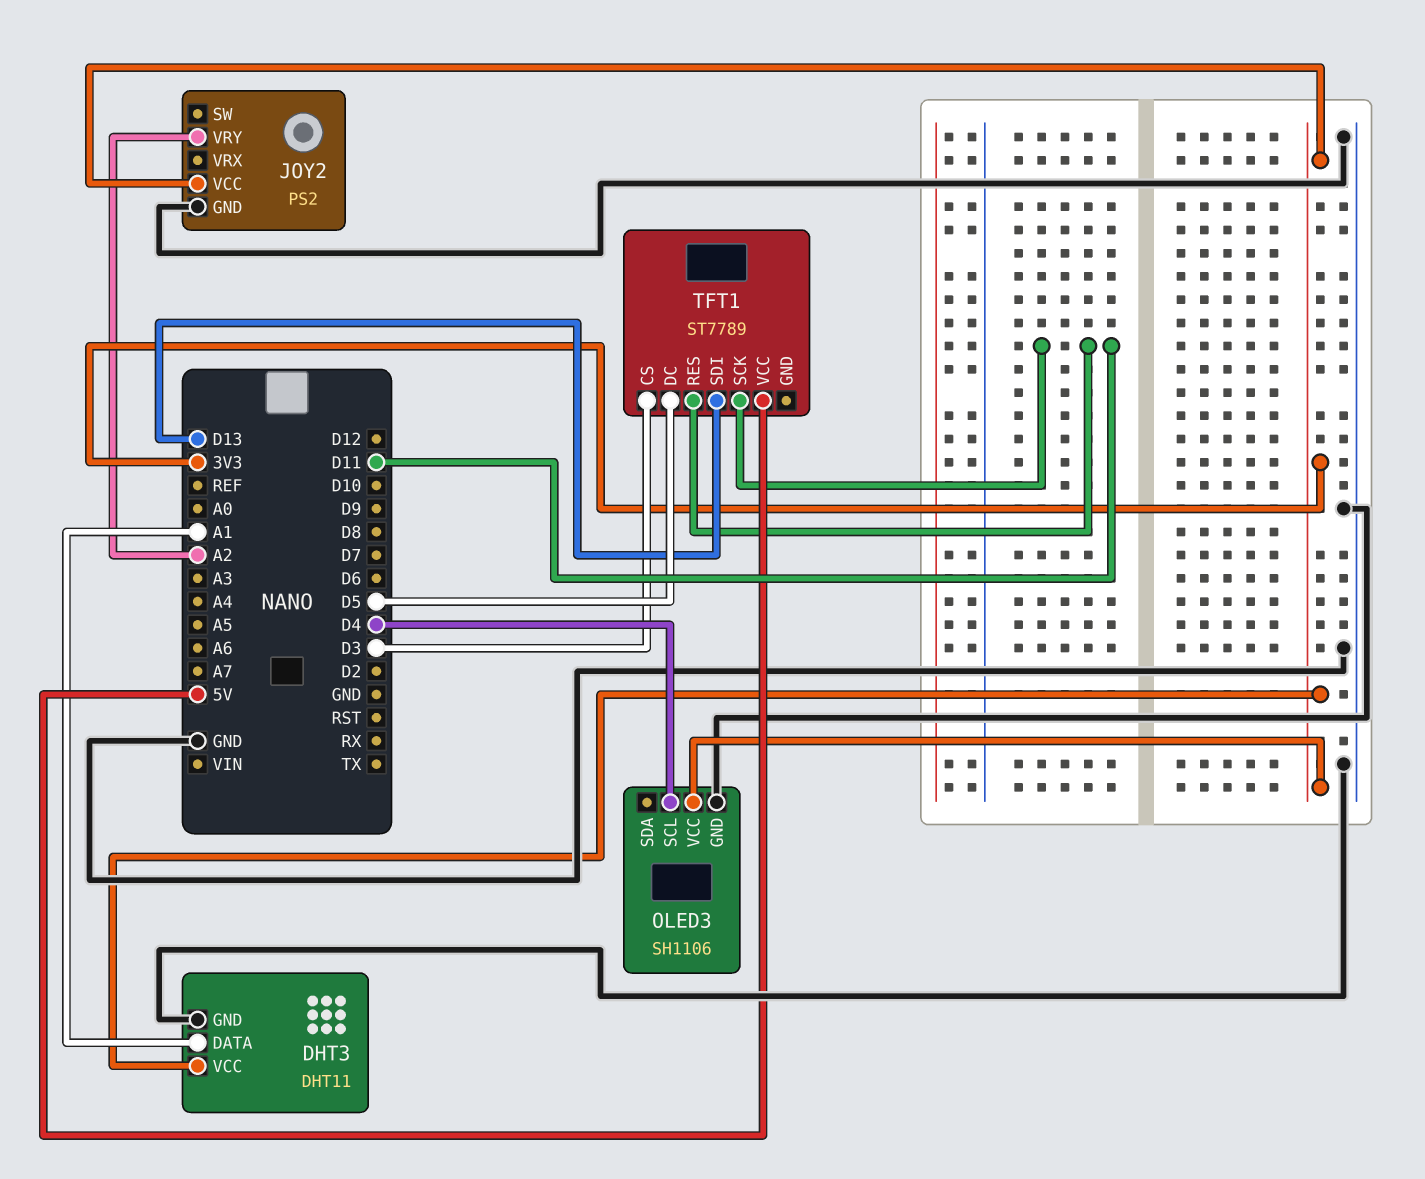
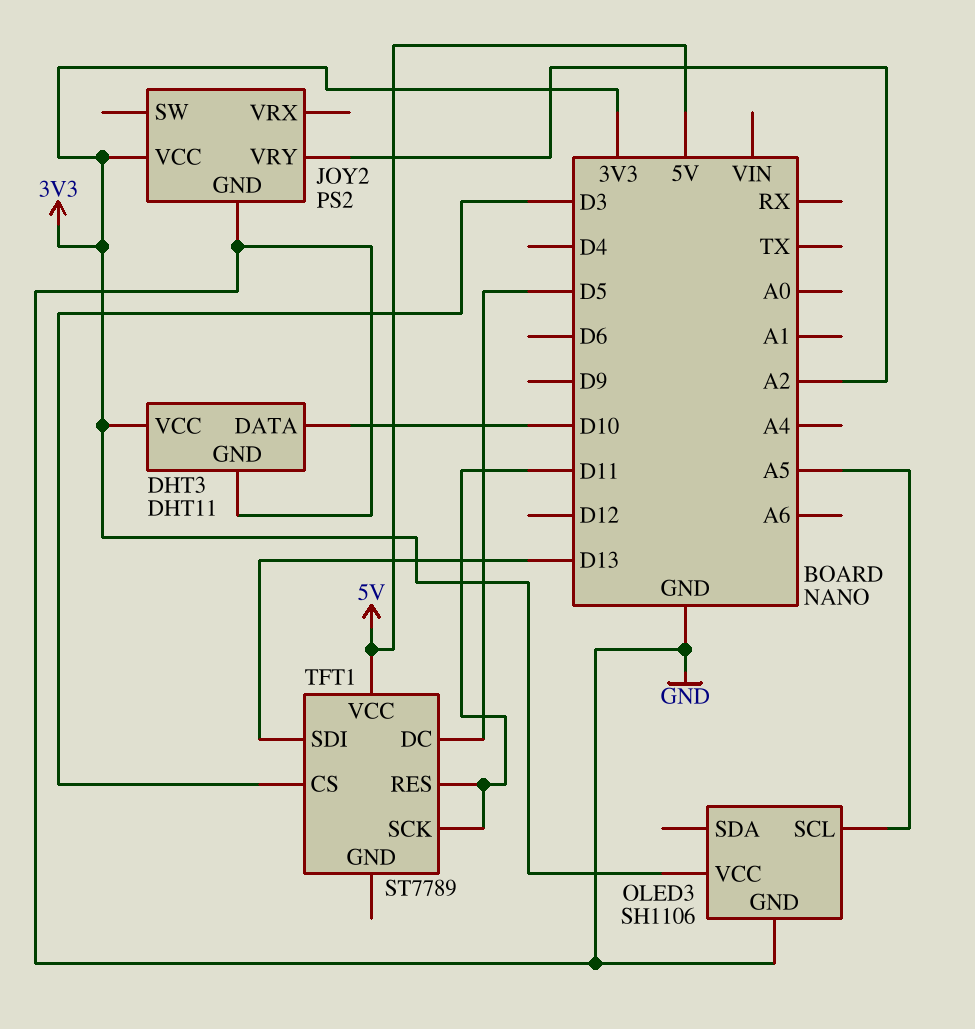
DHT3 pin DATA: A1 -> D10
OLED3 pin SCL: D4 -> A5

